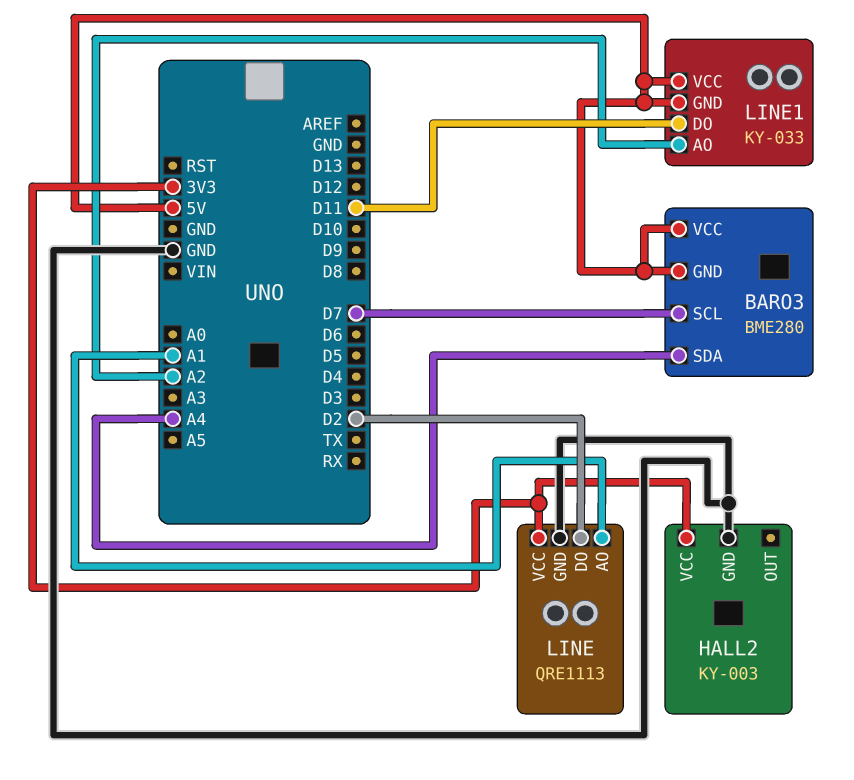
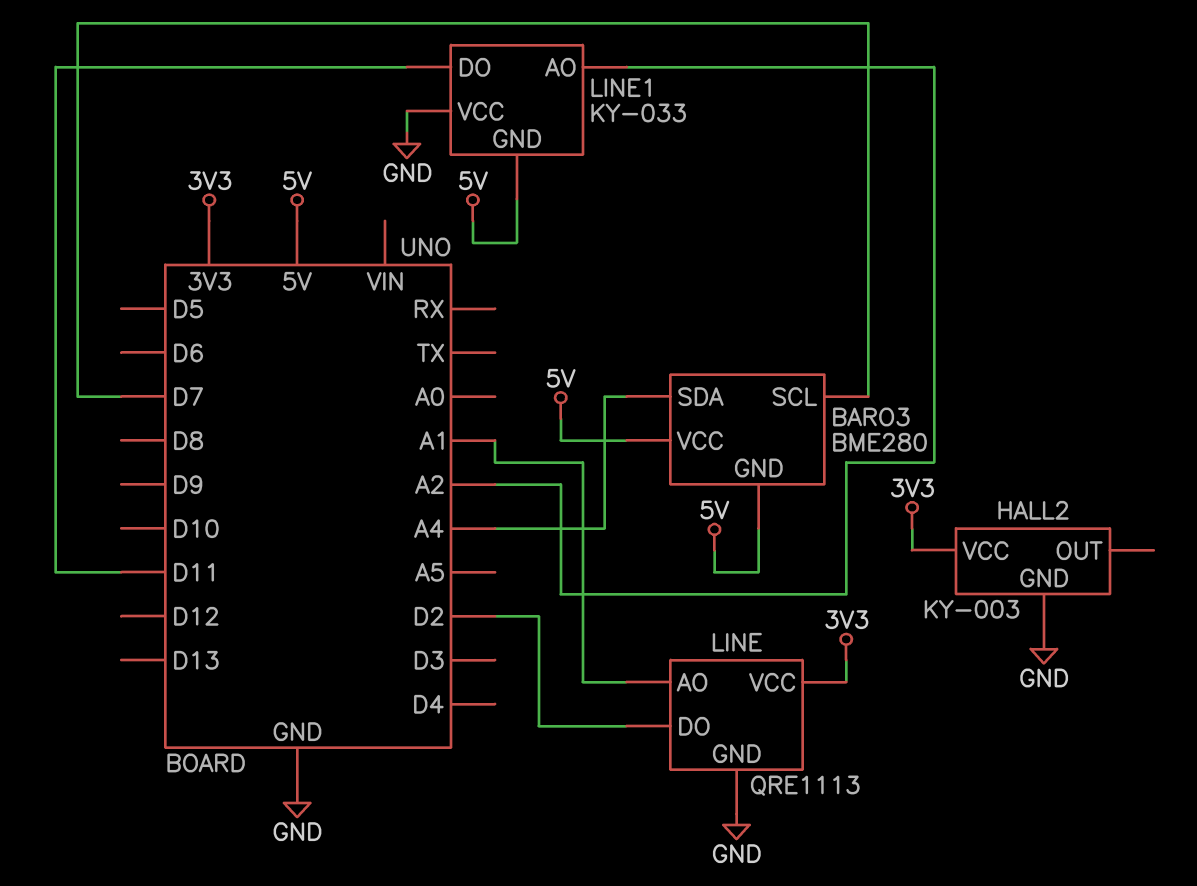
LINE1 pin VCC: 5V -> GND

